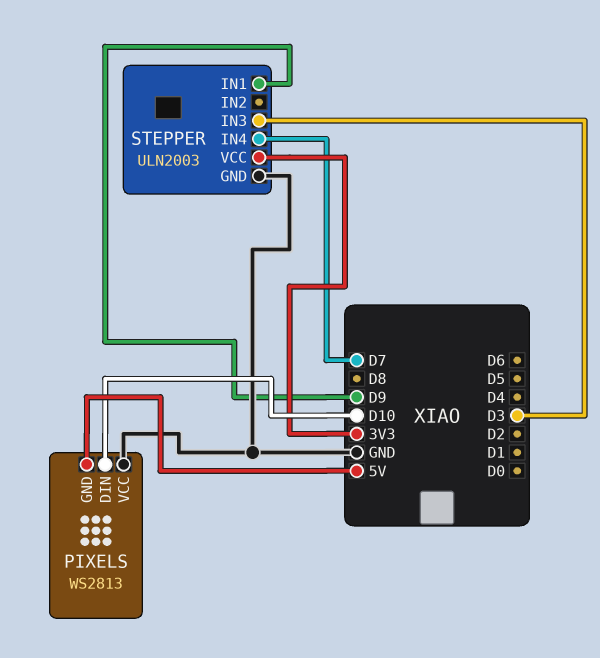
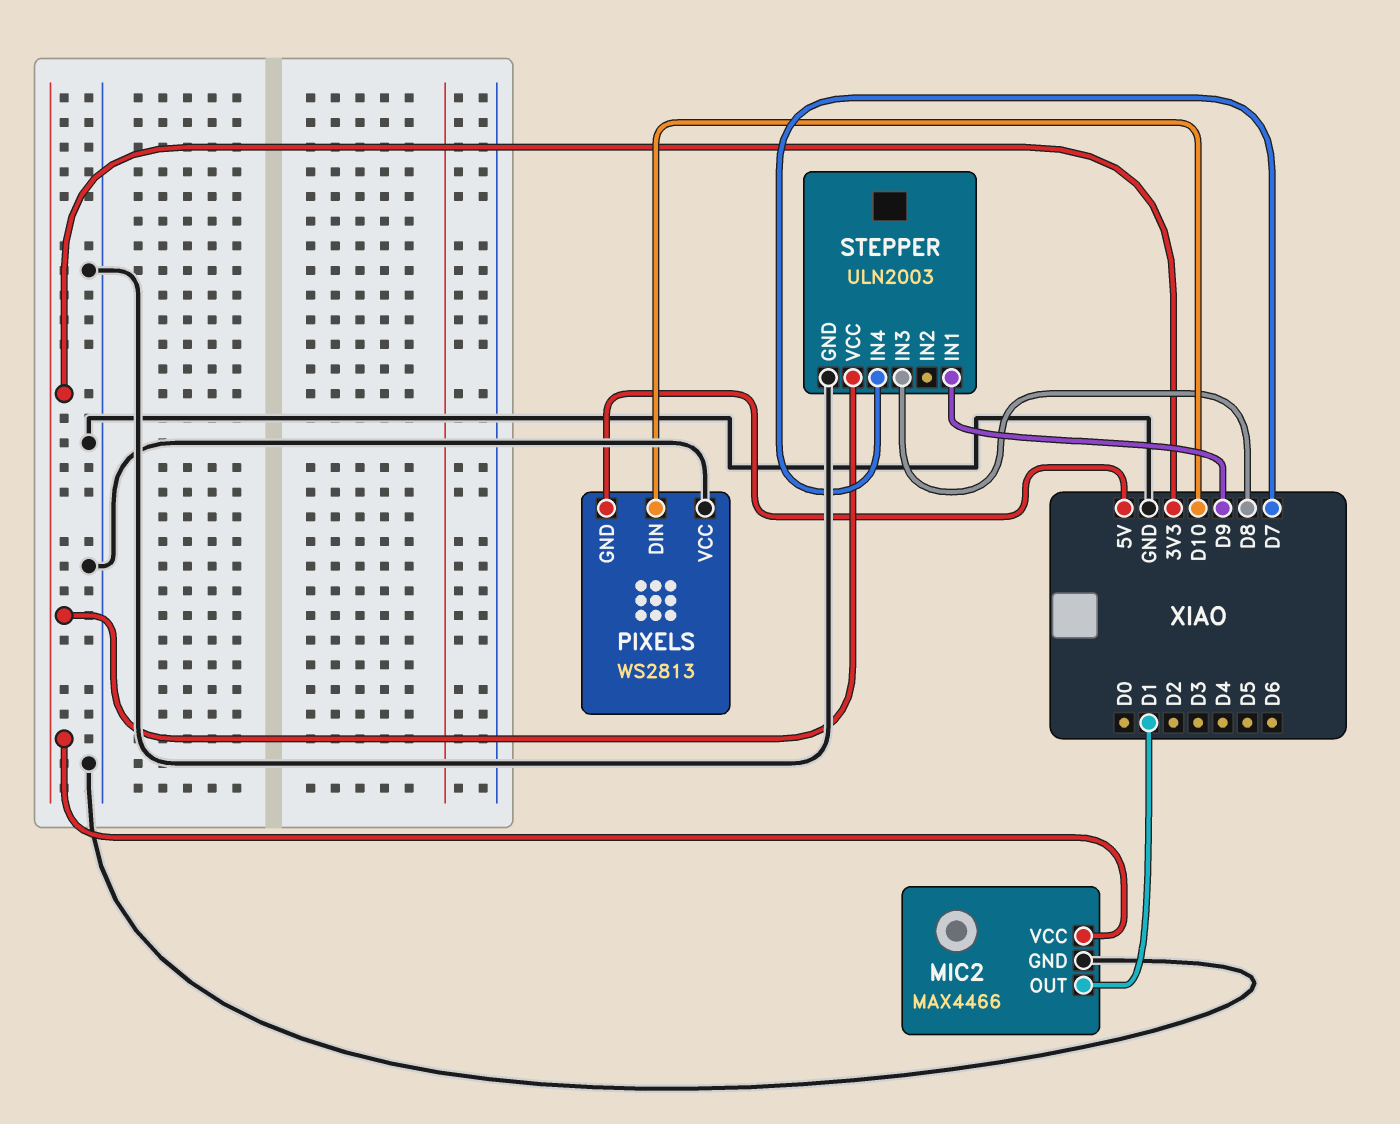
MIC2: none -> MAX4466
MIC2 pin GND: none -> GND
MIC2 pin OUT: none -> D1
MIC2 pin VCC: none -> 3V3
STEPPER pin IN3: D3 -> D8

